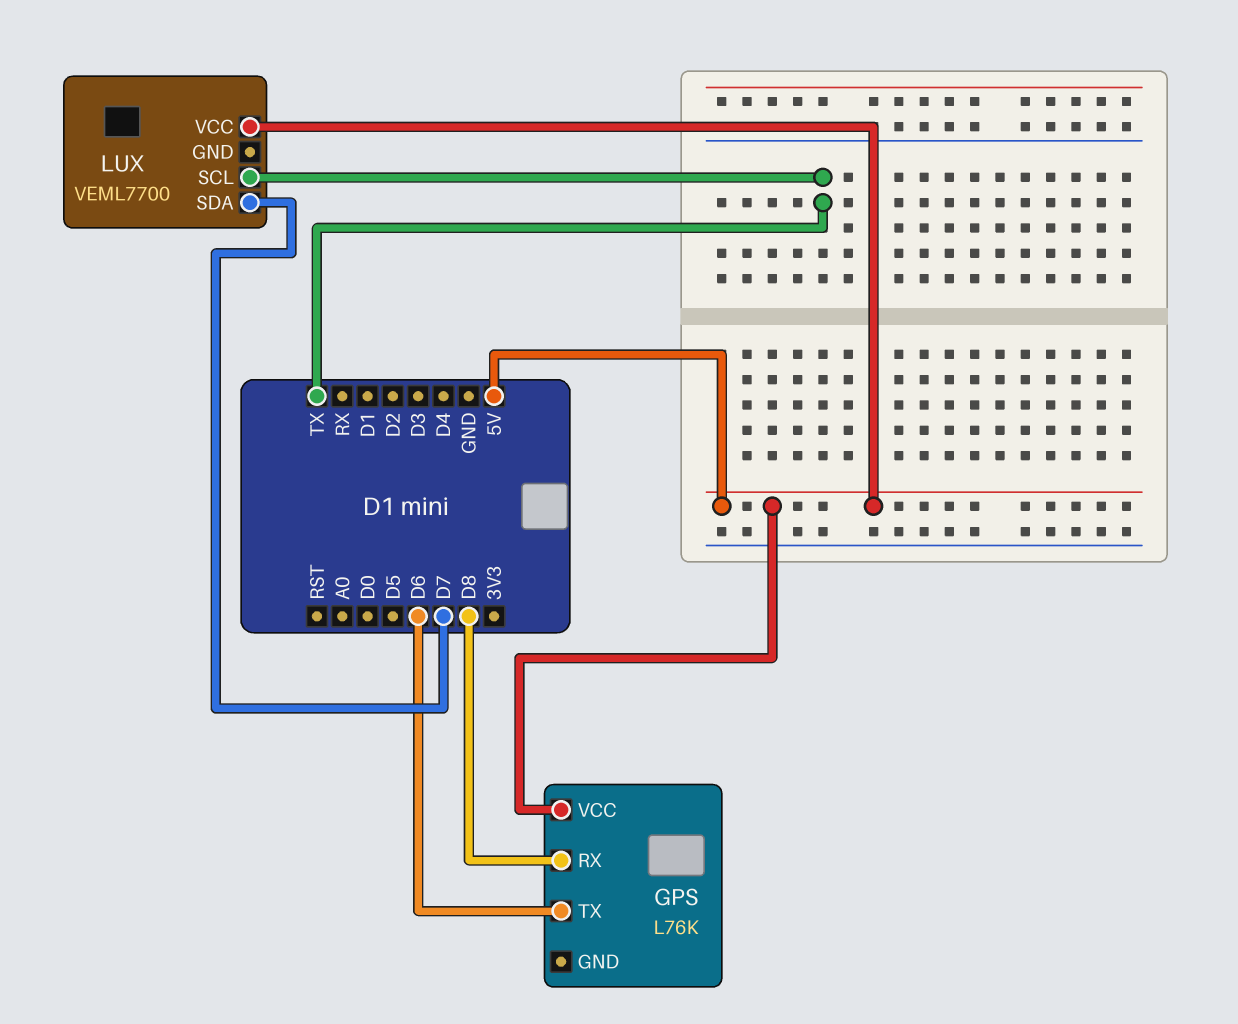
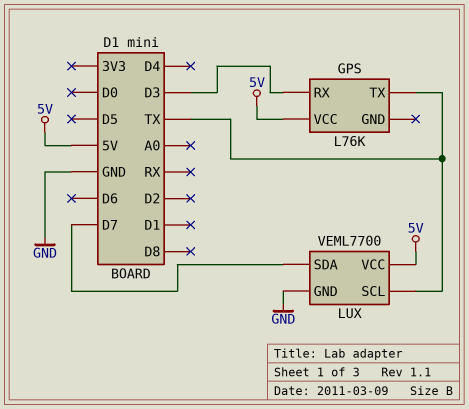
GPS pin RX: D8 -> D3
GPS pin TX: D6 -> TX
LUX pin GND: none -> GND

